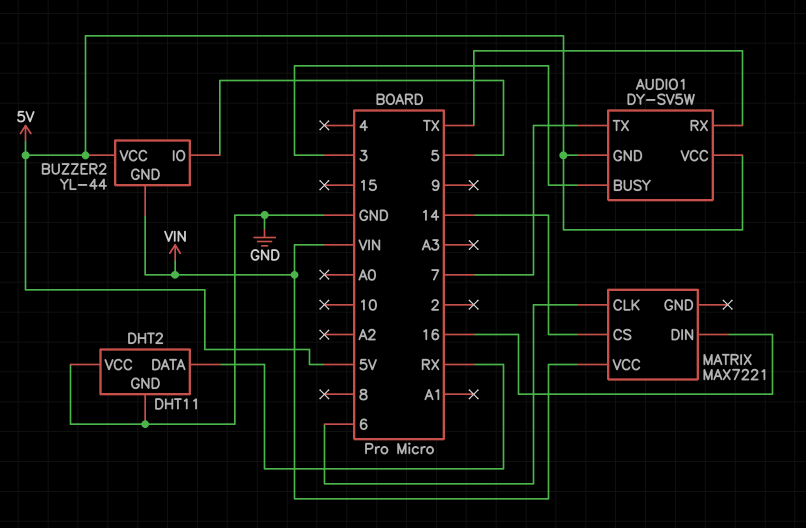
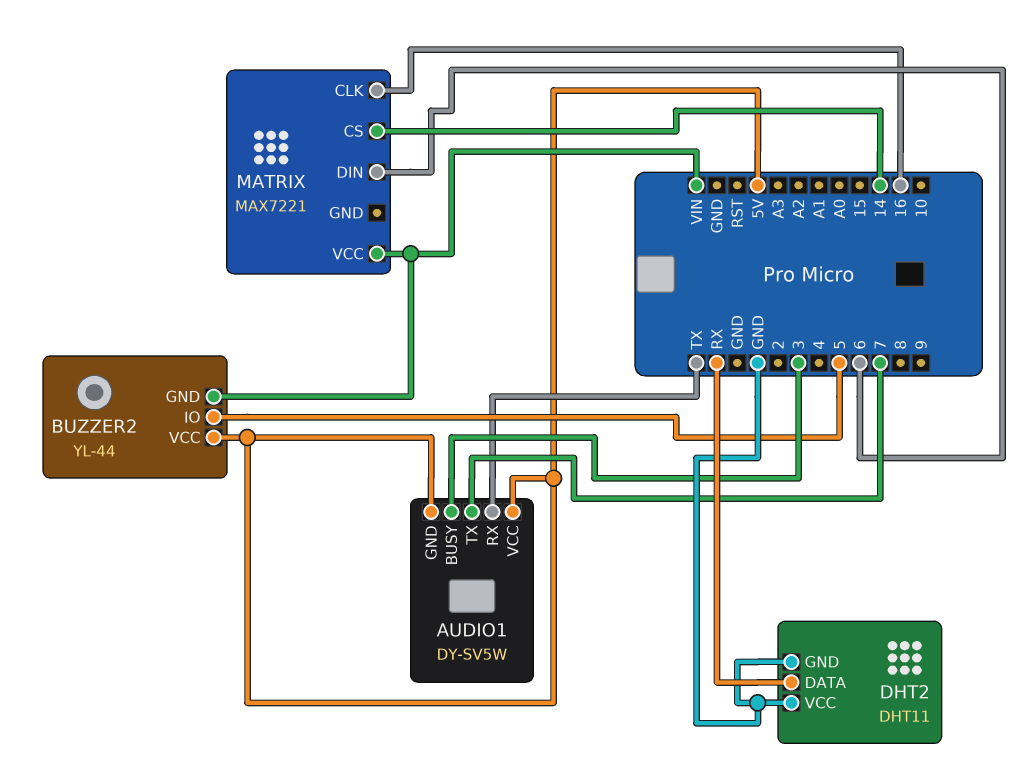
MATRIX pin CLK: 6 -> 16
MATRIX pin DIN: 16 -> 6

